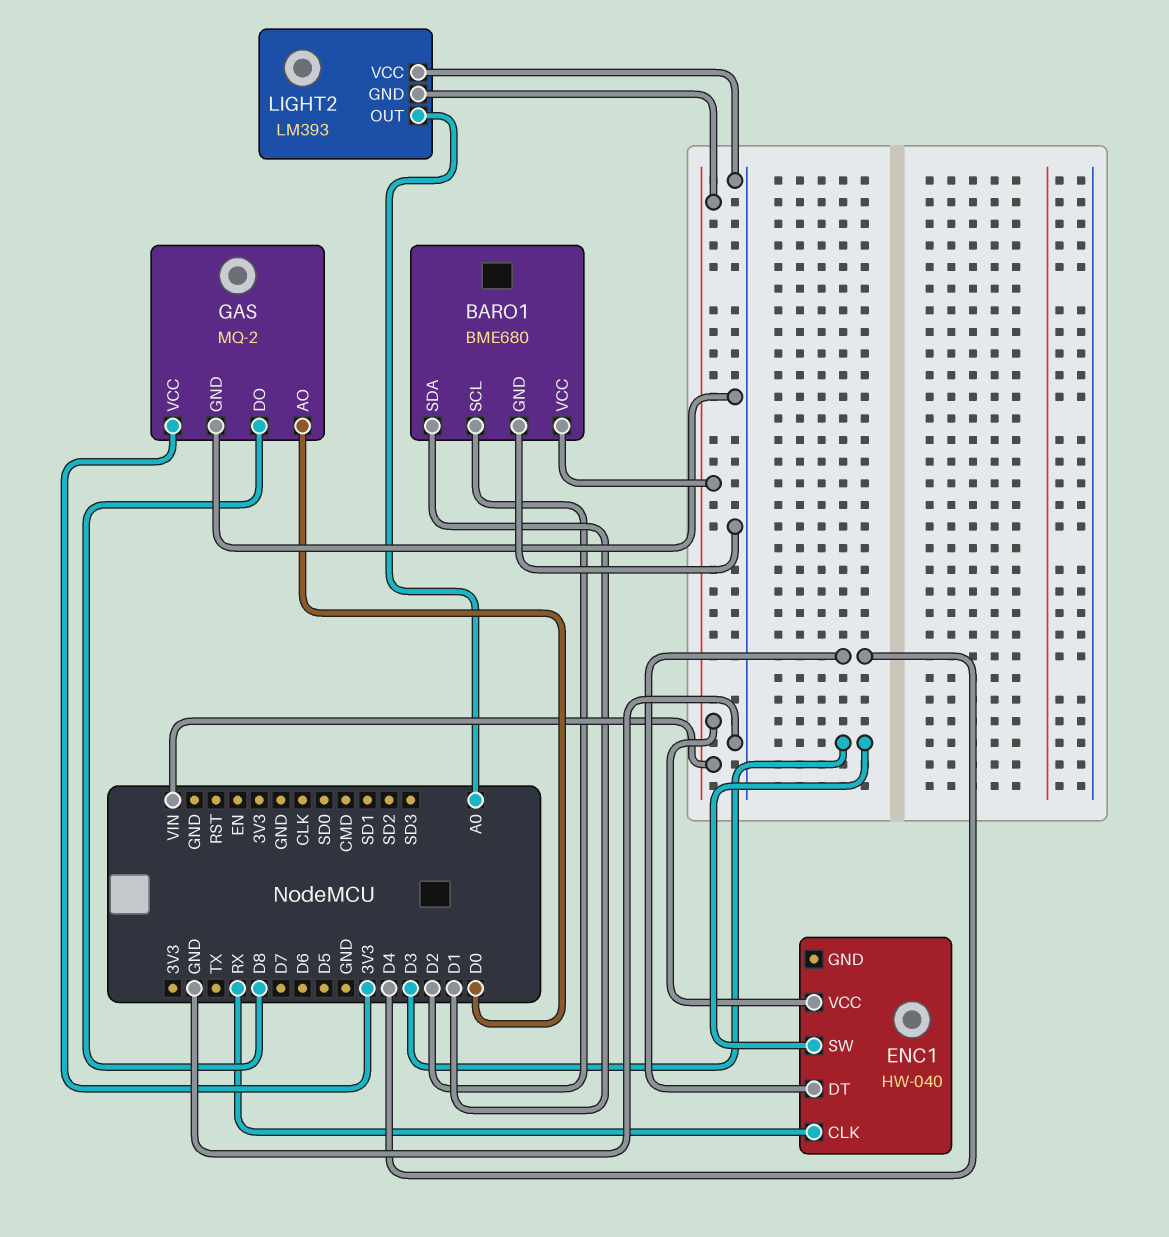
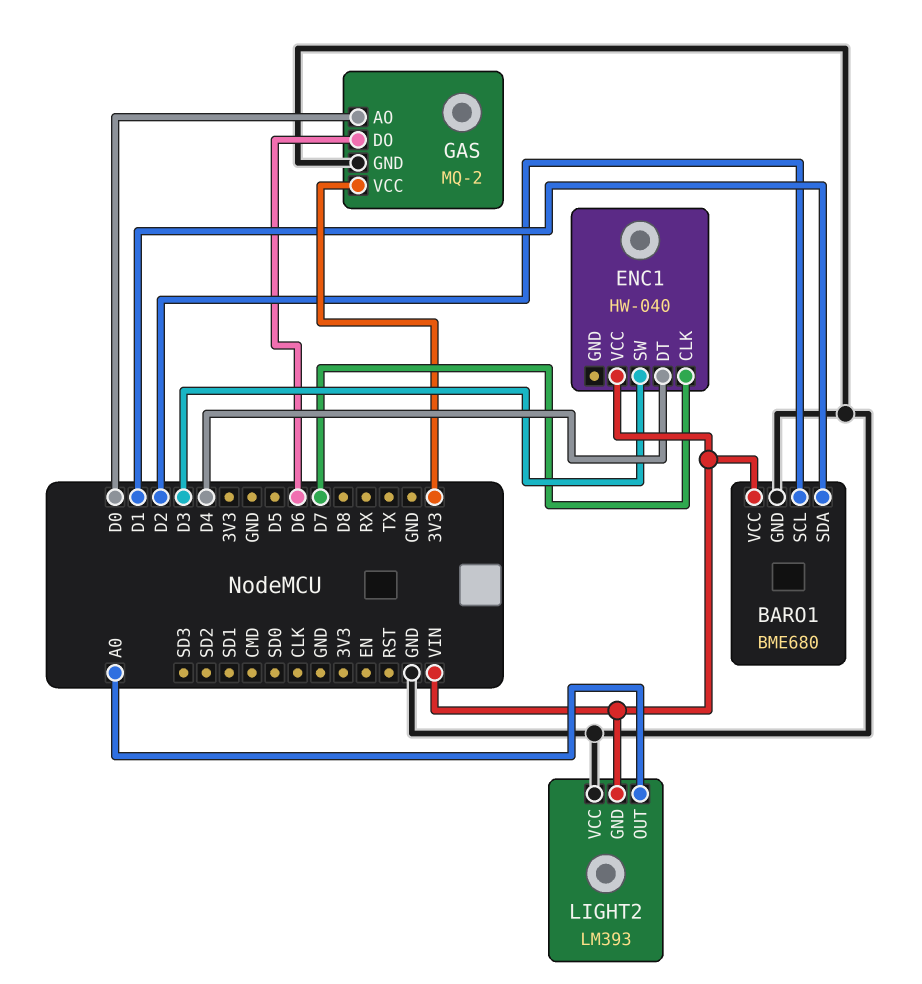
ENC1 pin CLK: RX -> D7
GAS pin DO: D8 -> D6

